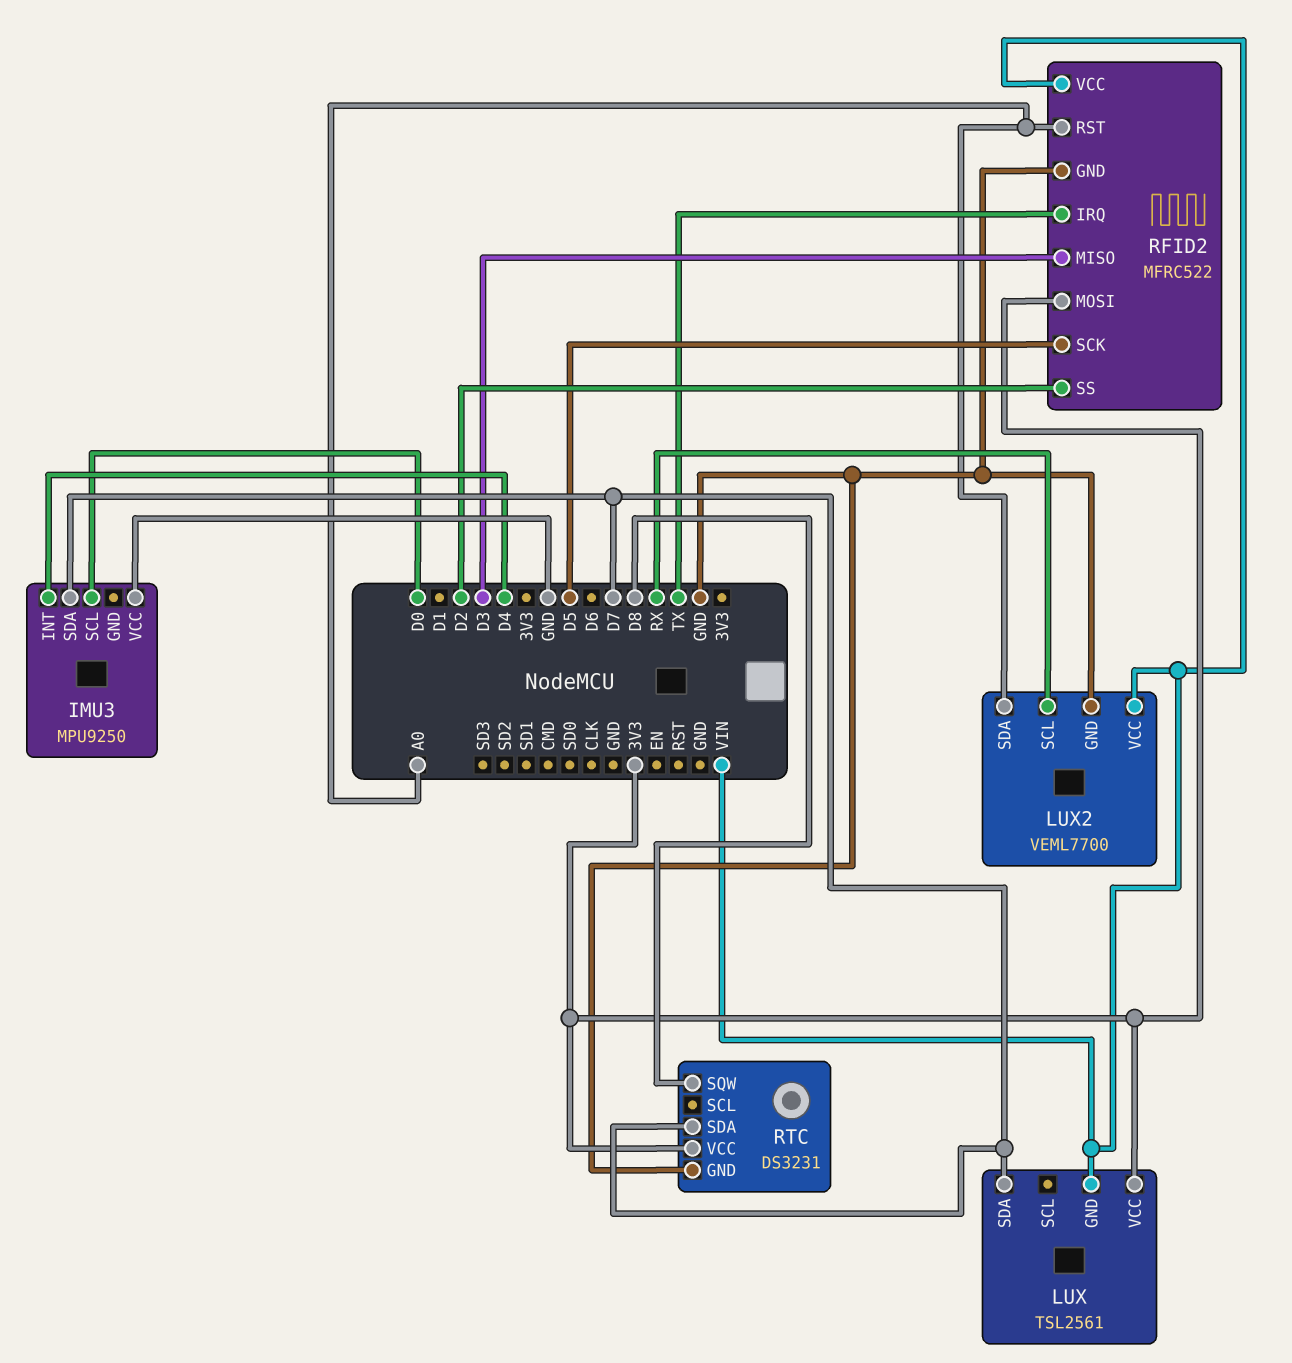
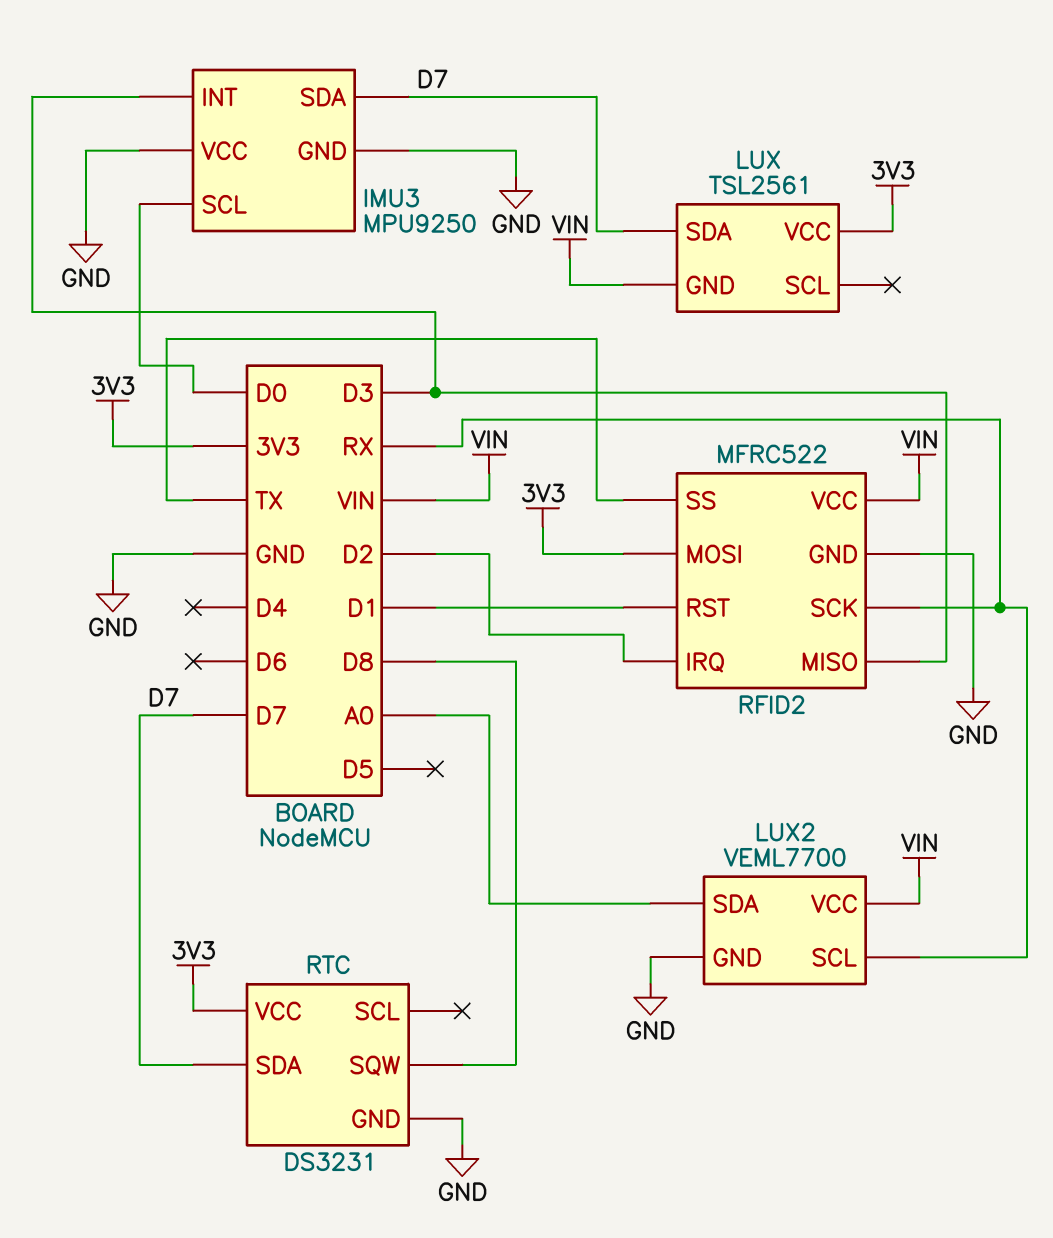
IMU3 pin GND: none -> GND
IMU3 pin INT: D4 -> D3
RFID2 pin IRQ: TX -> D2
RFID2 pin RST: A0 -> D1
RFID2 pin SCK: D5 -> RX
RFID2 pin SS: D2 -> TX

